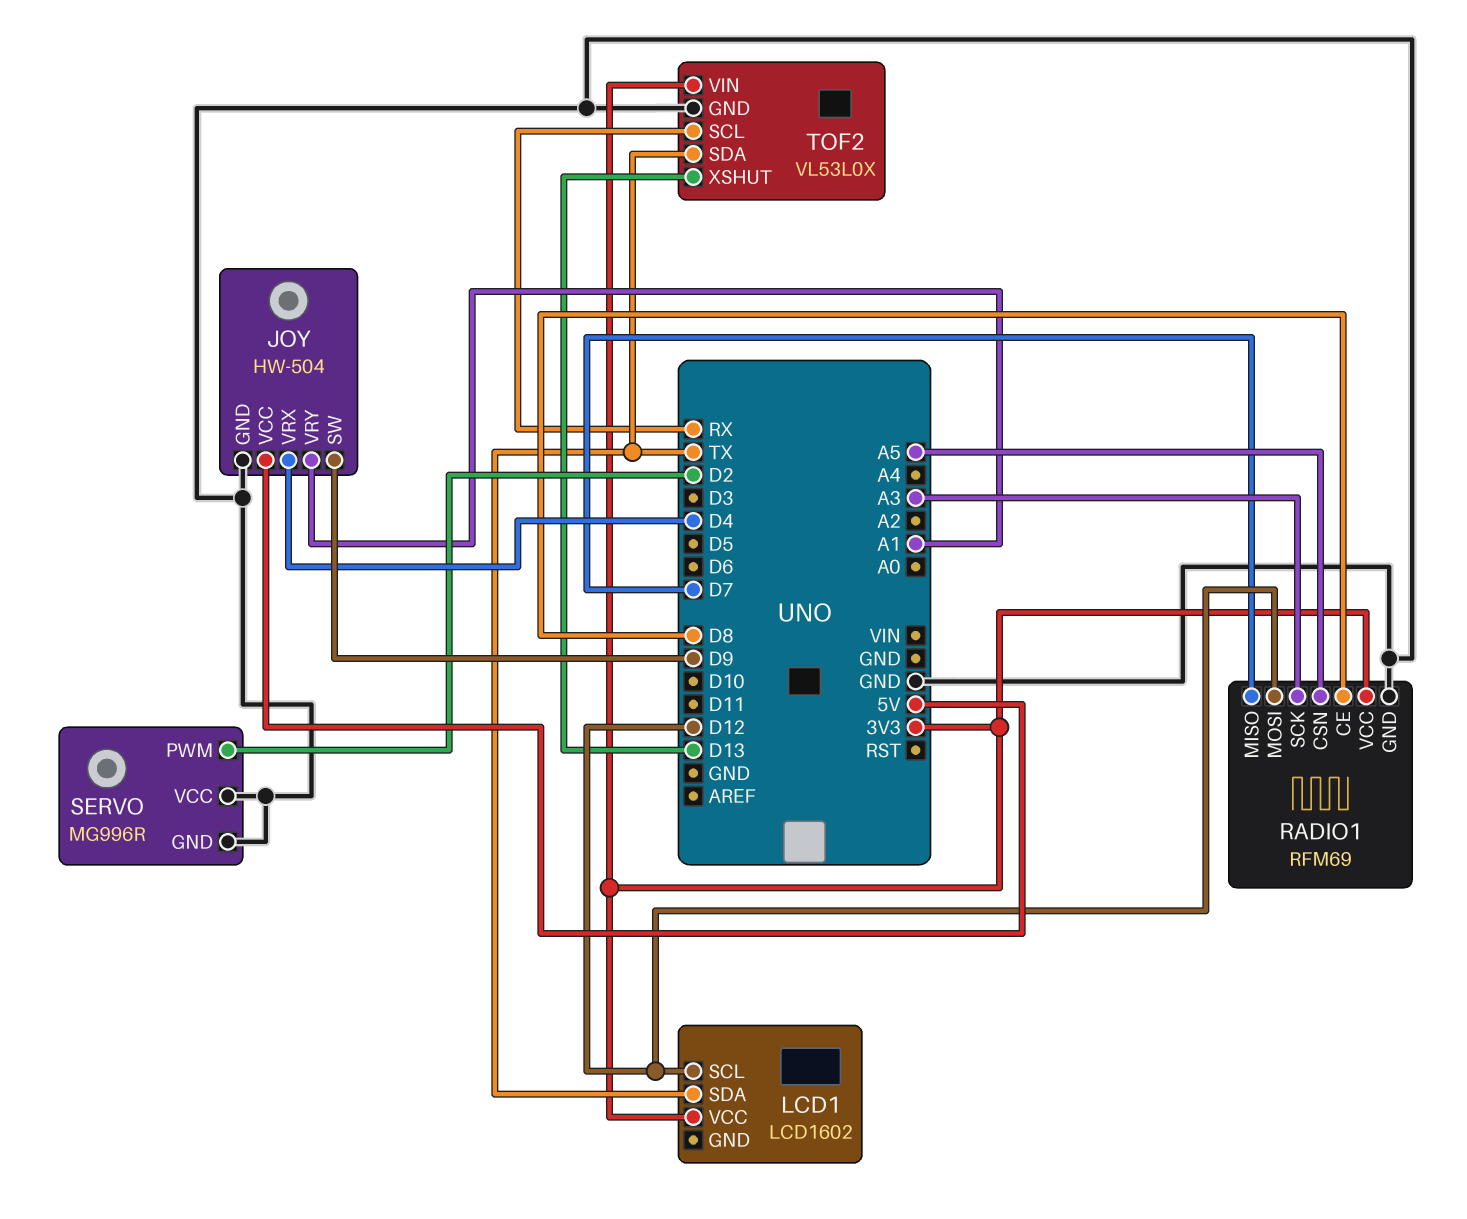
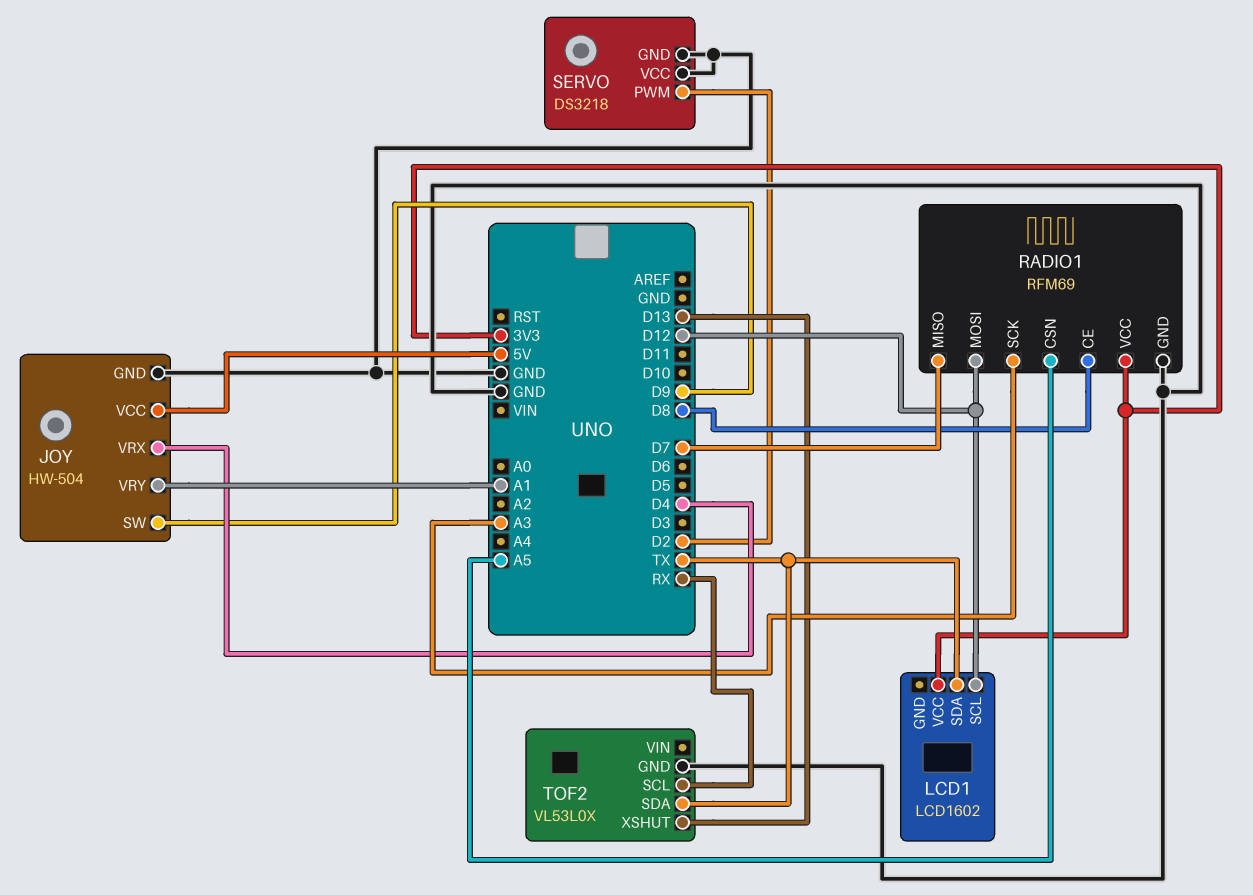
SERVO: MG996R -> DS3218
TOF2 pin VIN: 3V3 -> none

